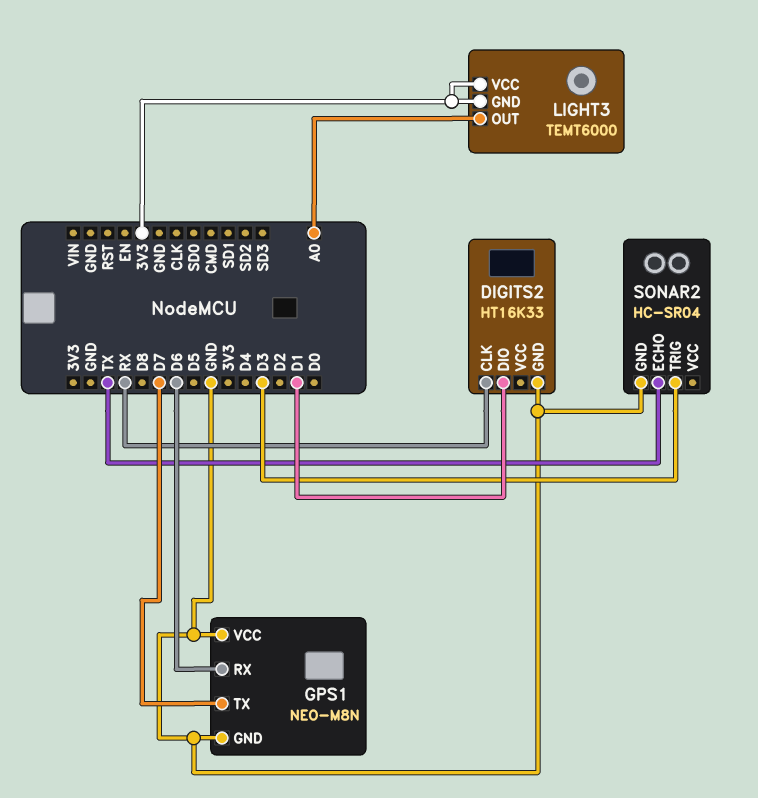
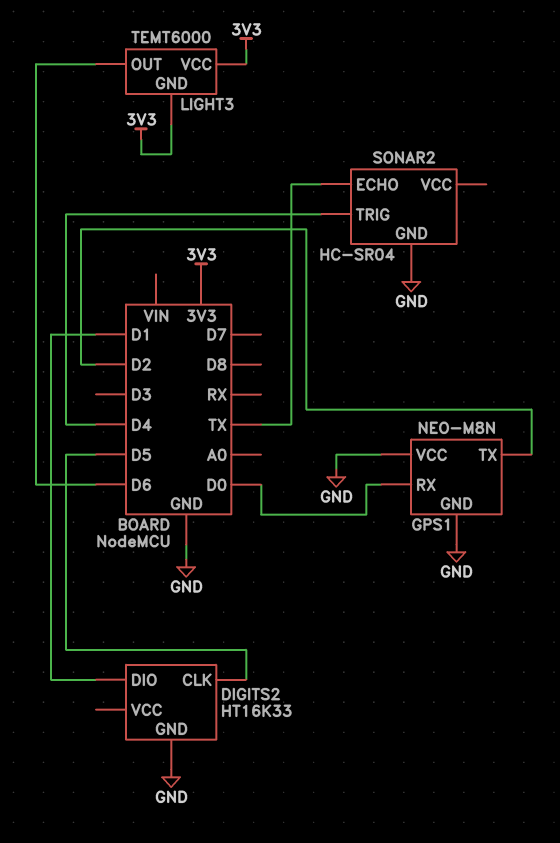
DIGITS2 pin CLK: RX -> D5
GPS1 pin RX: D6 -> D0
GPS1 pin TX: D7 -> D2
LIGHT3 pin OUT: A0 -> D6
SONAR2 pin TRIG: D3 -> D4

